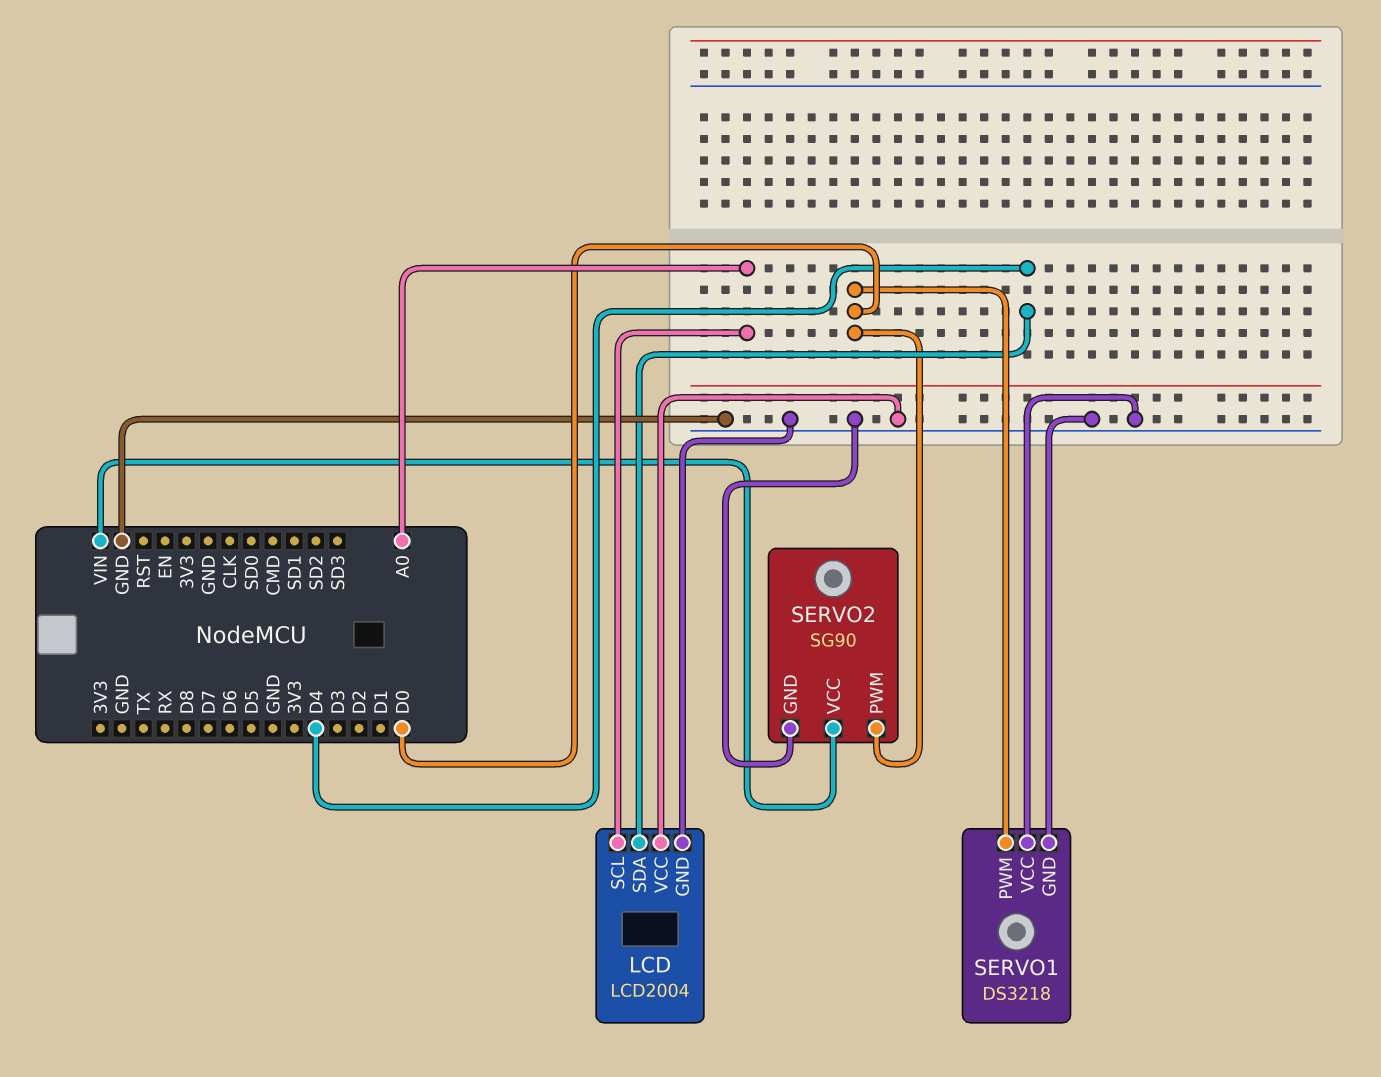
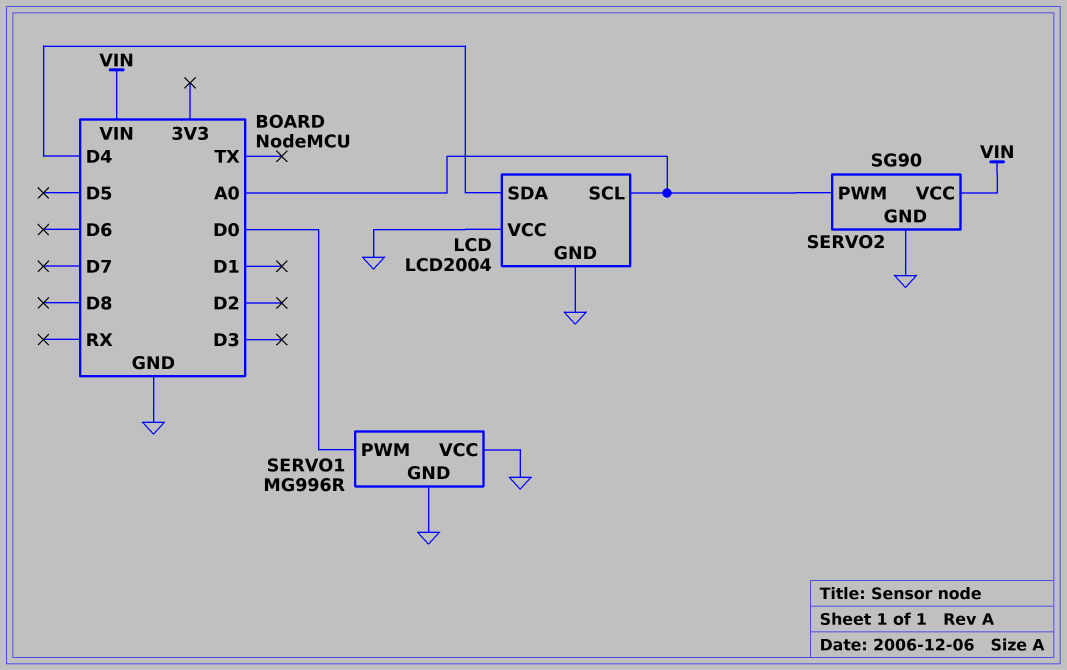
SERVO1: DS3218 -> MG996R
SERVO2 pin PWM: D0 -> A0

